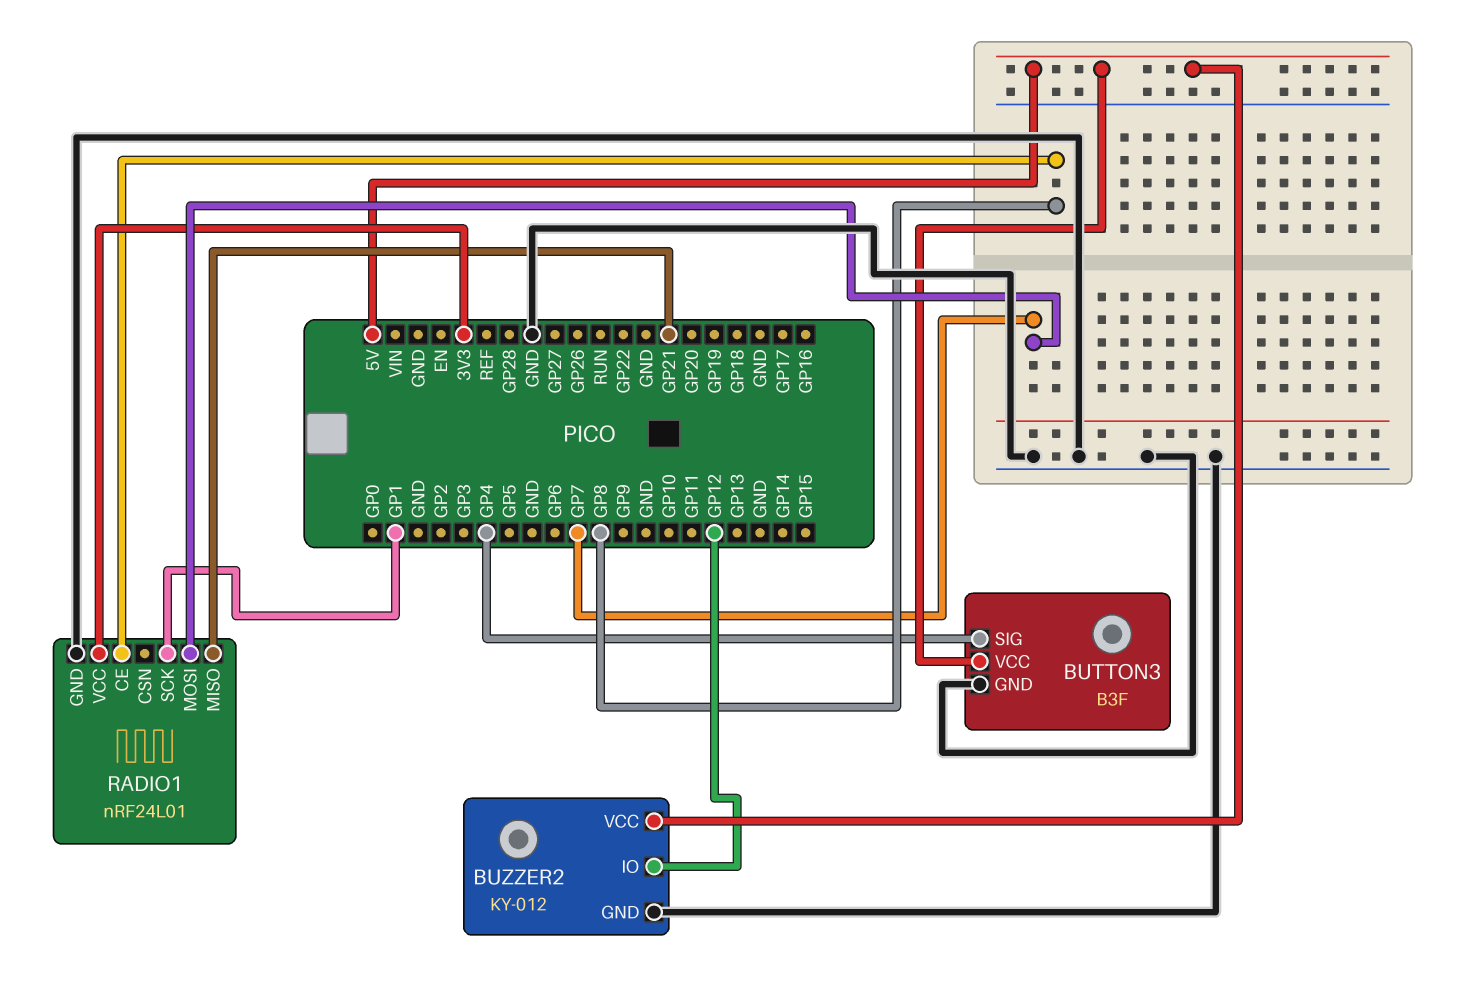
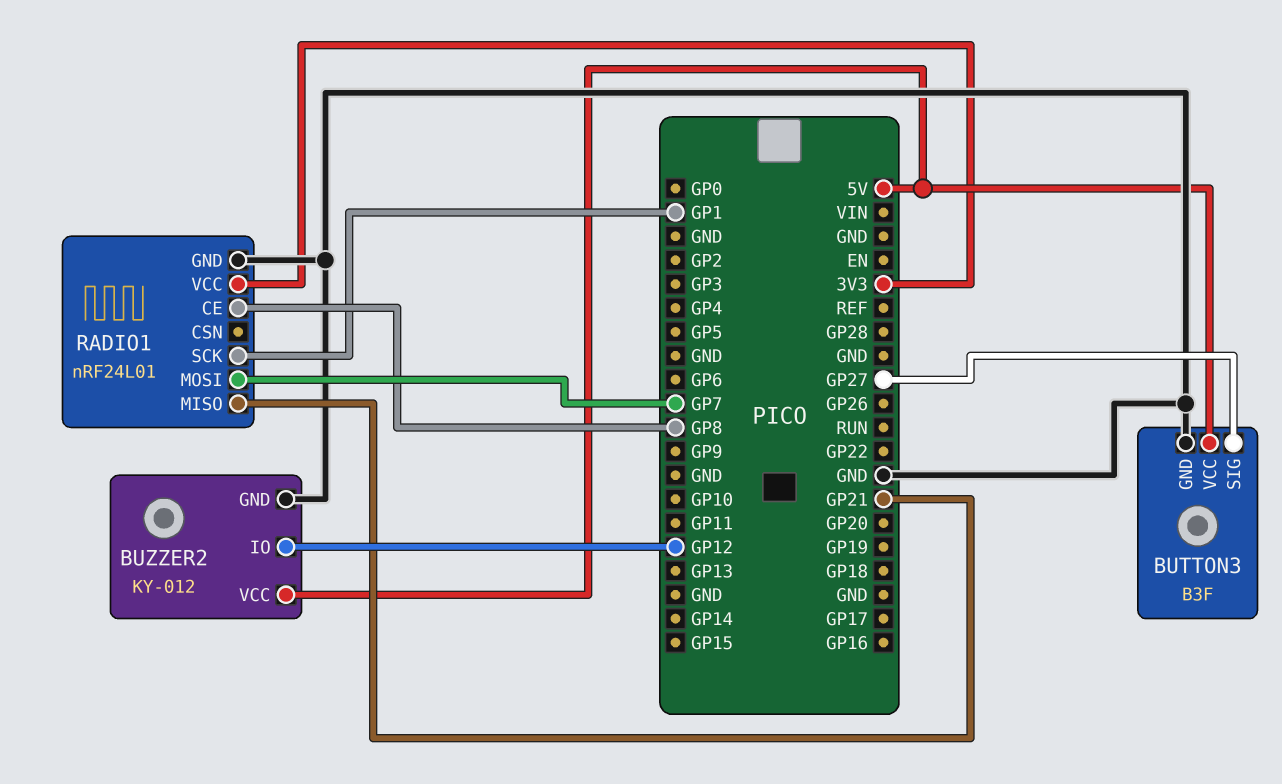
BUTTON3 pin SIG: GP4 -> GP27

